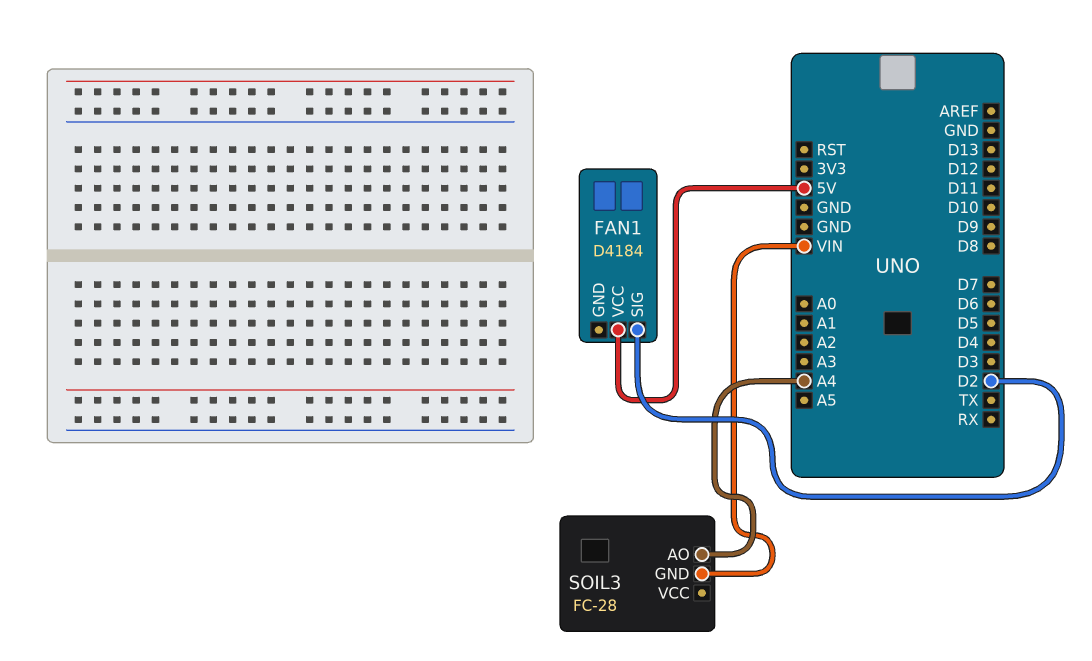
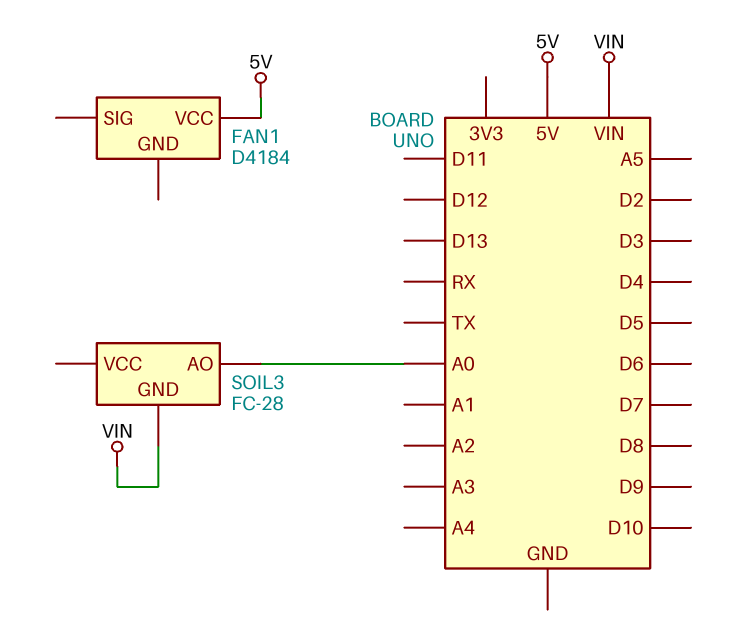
FAN1 pin SIG: D2 -> none
SOIL3 pin AO: A4 -> A0

